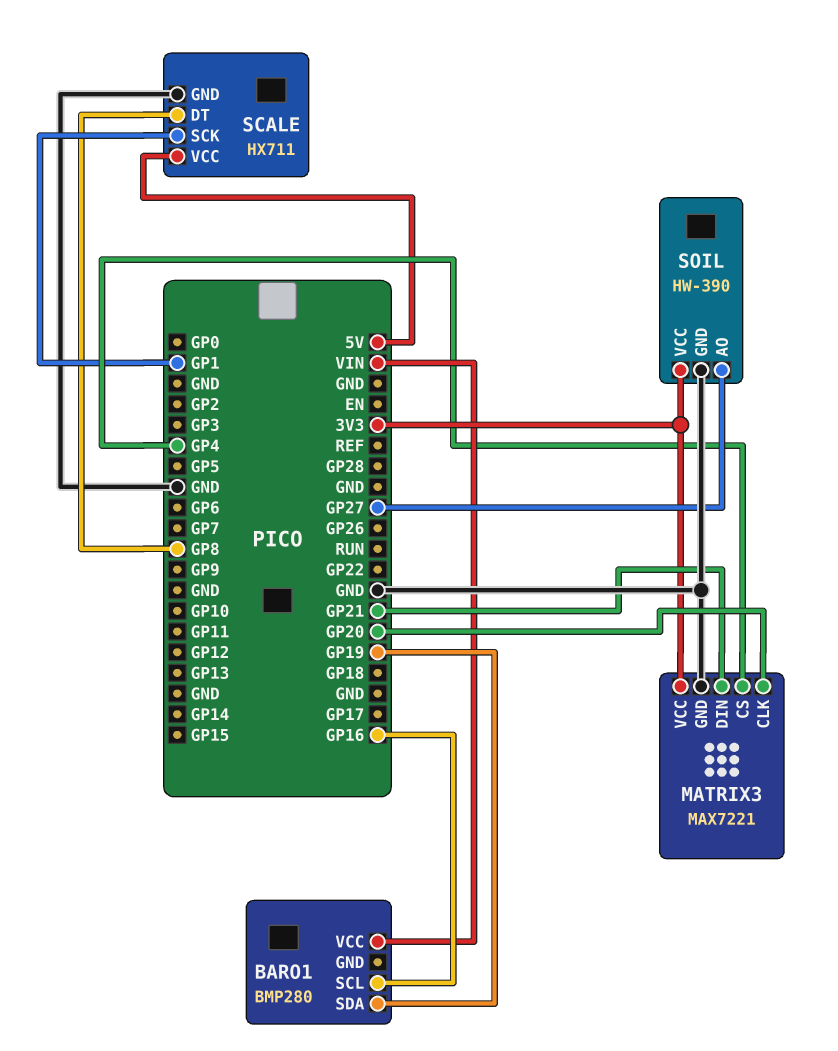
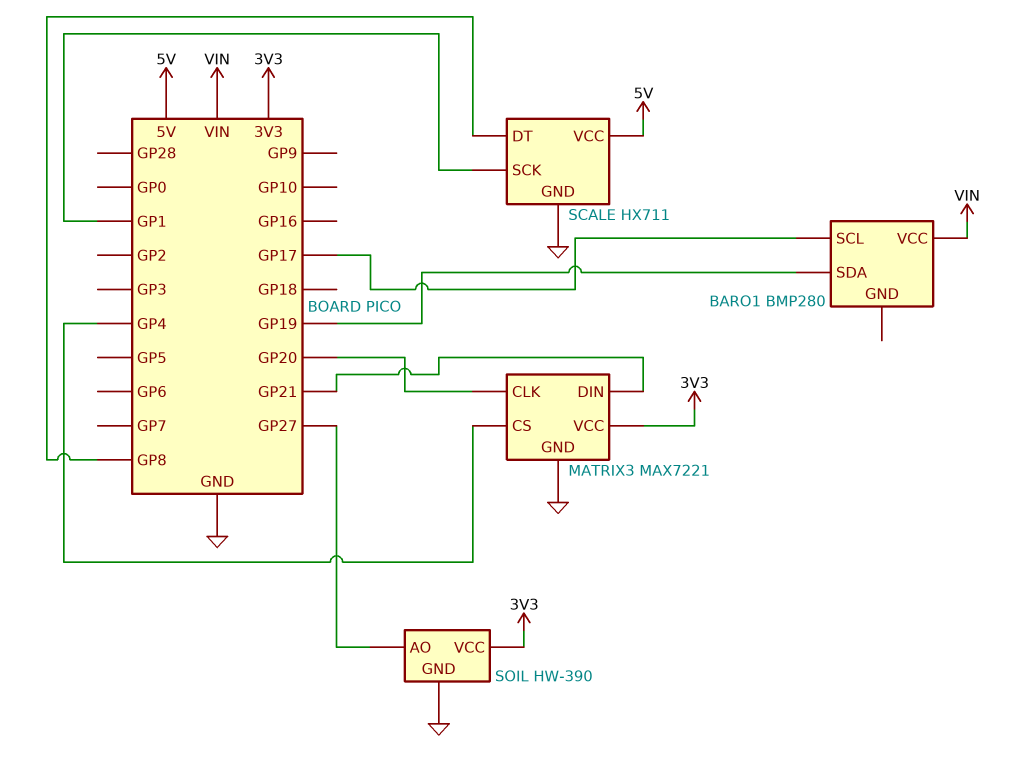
BARO1 pin SCL: GP16 -> GP17

